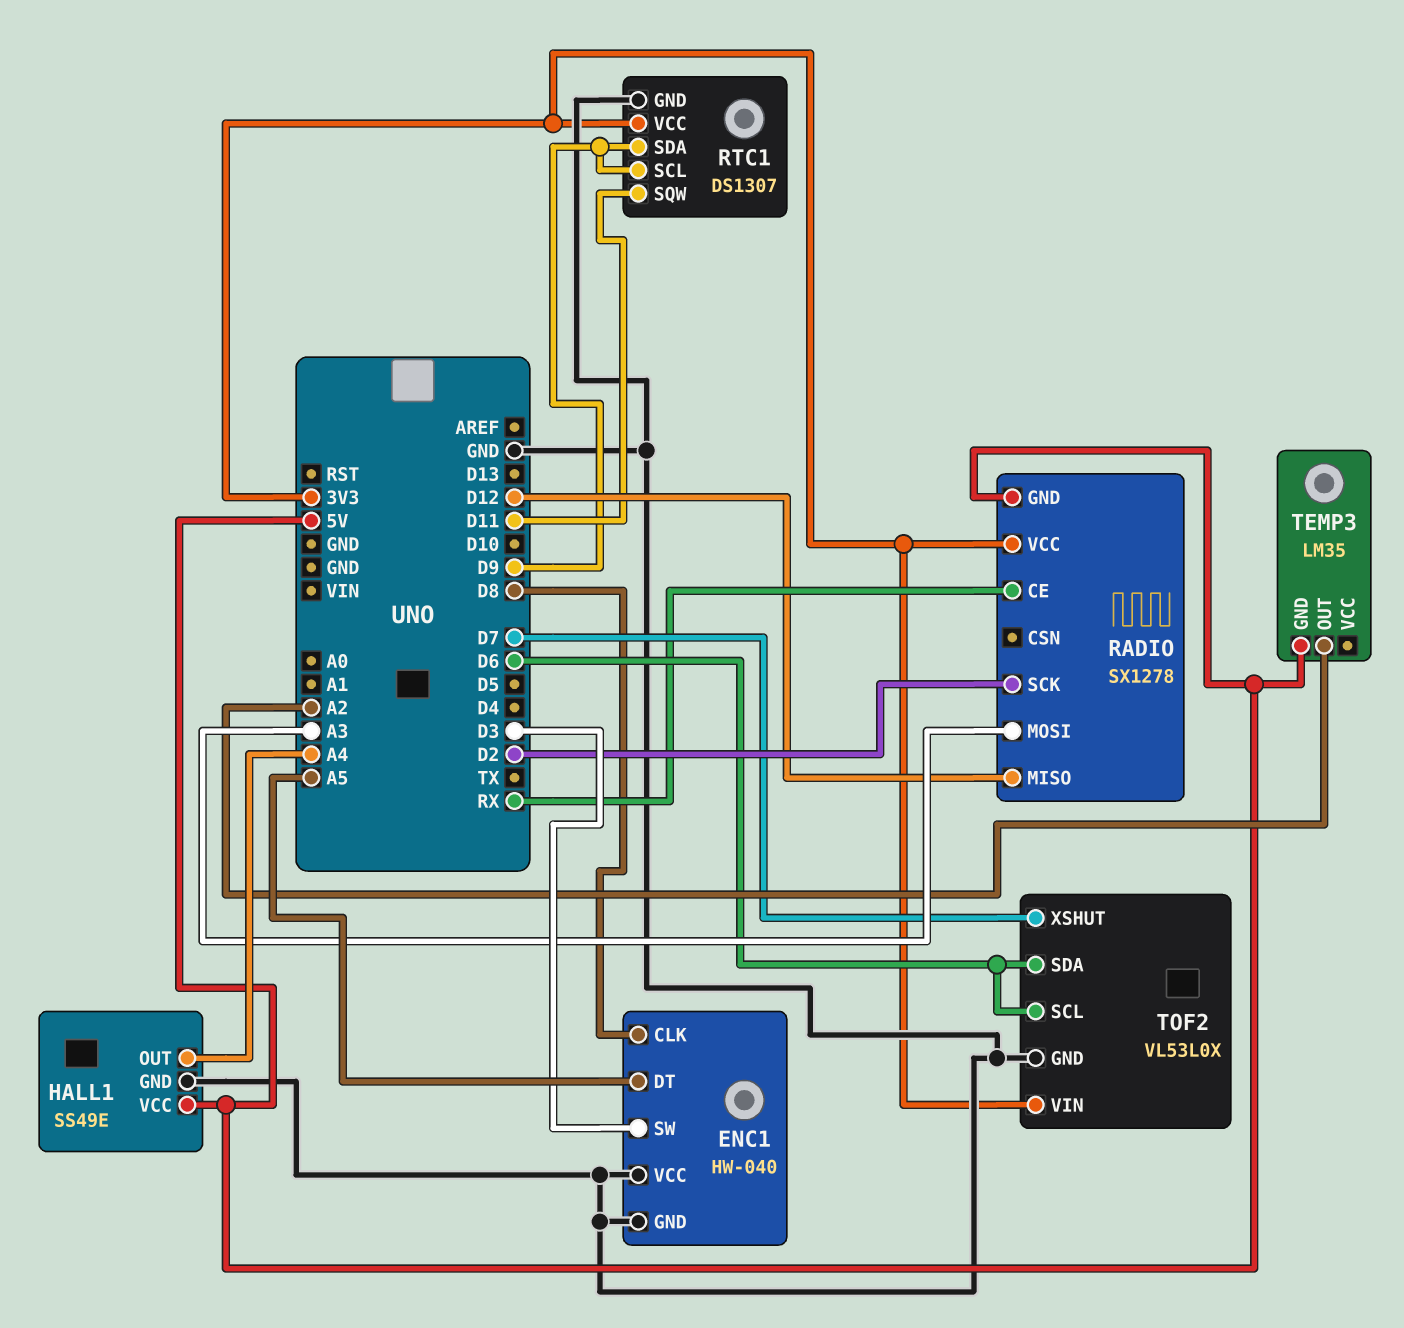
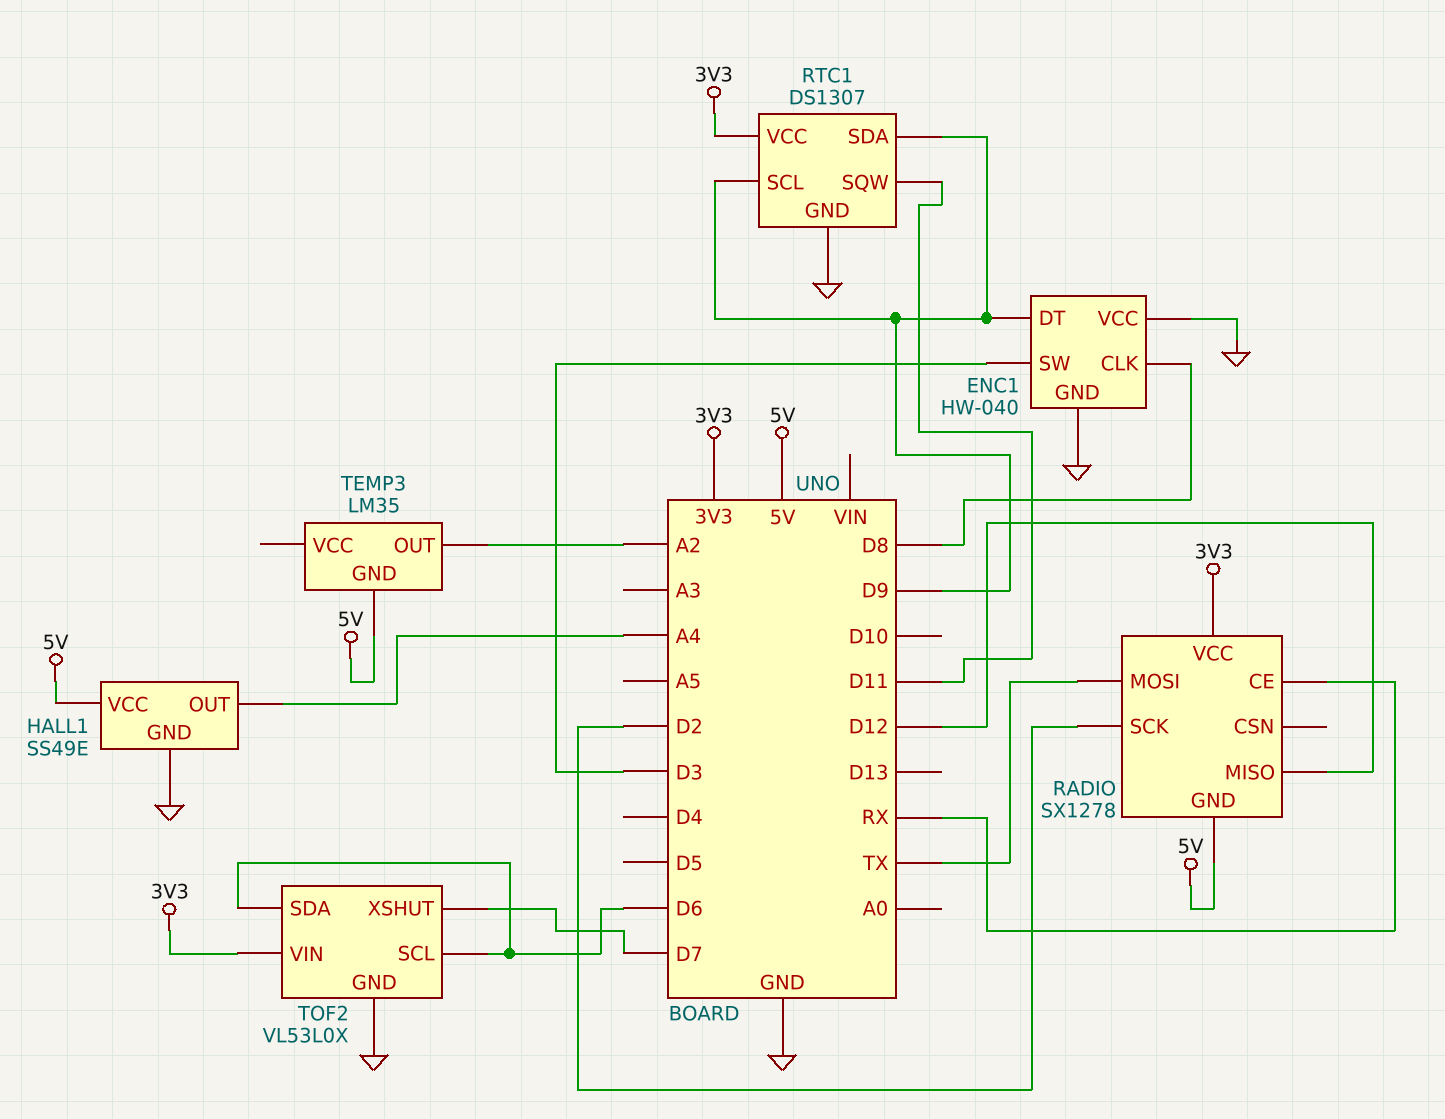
ENC1 pin DT: A5 -> D9
RADIO pin MOSI: A3 -> TX

